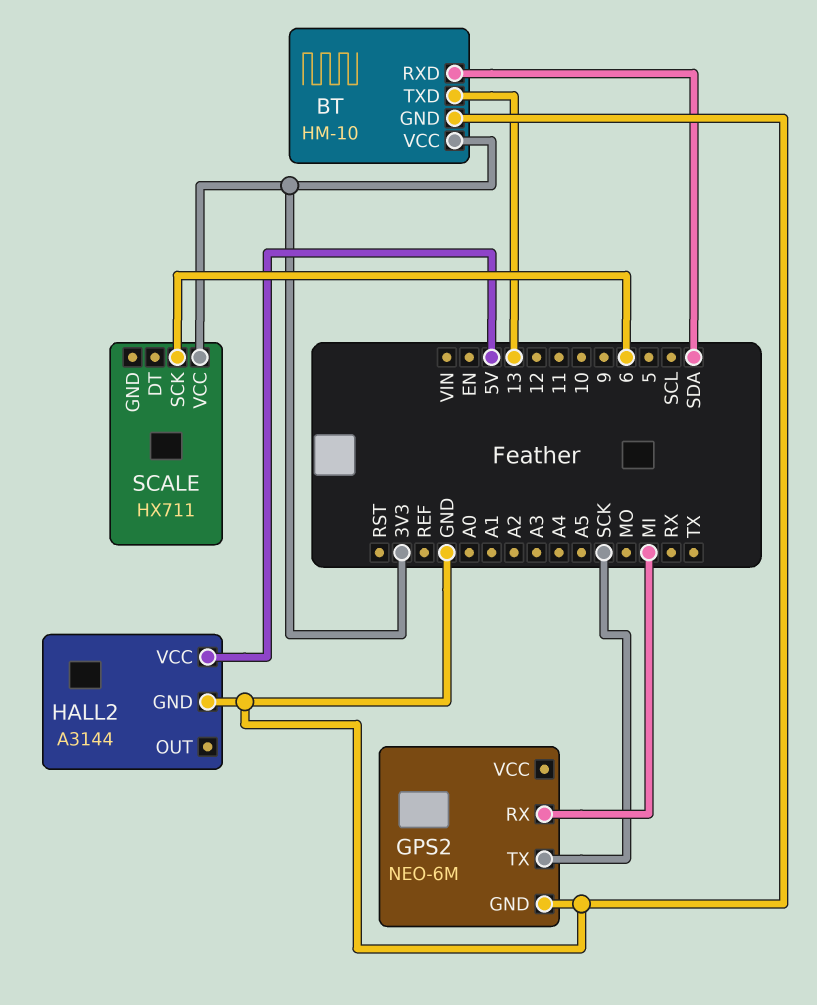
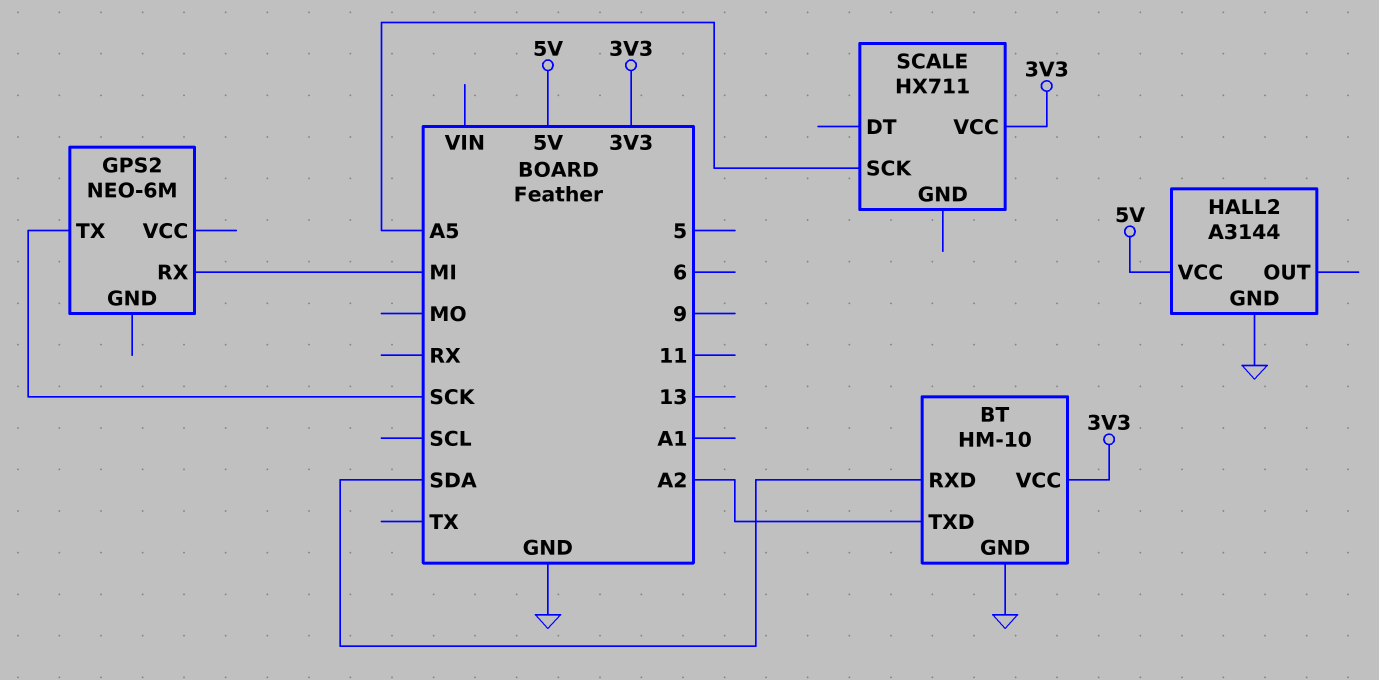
BT pin TXD: 13 -> A2
GPS2 pin GND: GND -> none
SCALE pin SCK: 6 -> A5

